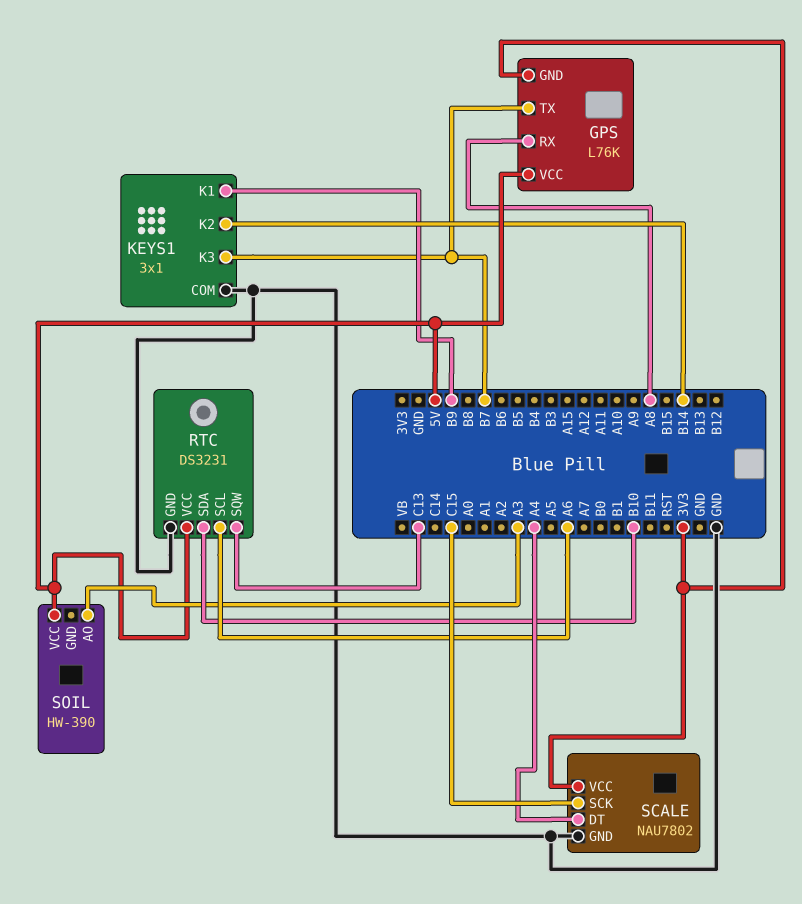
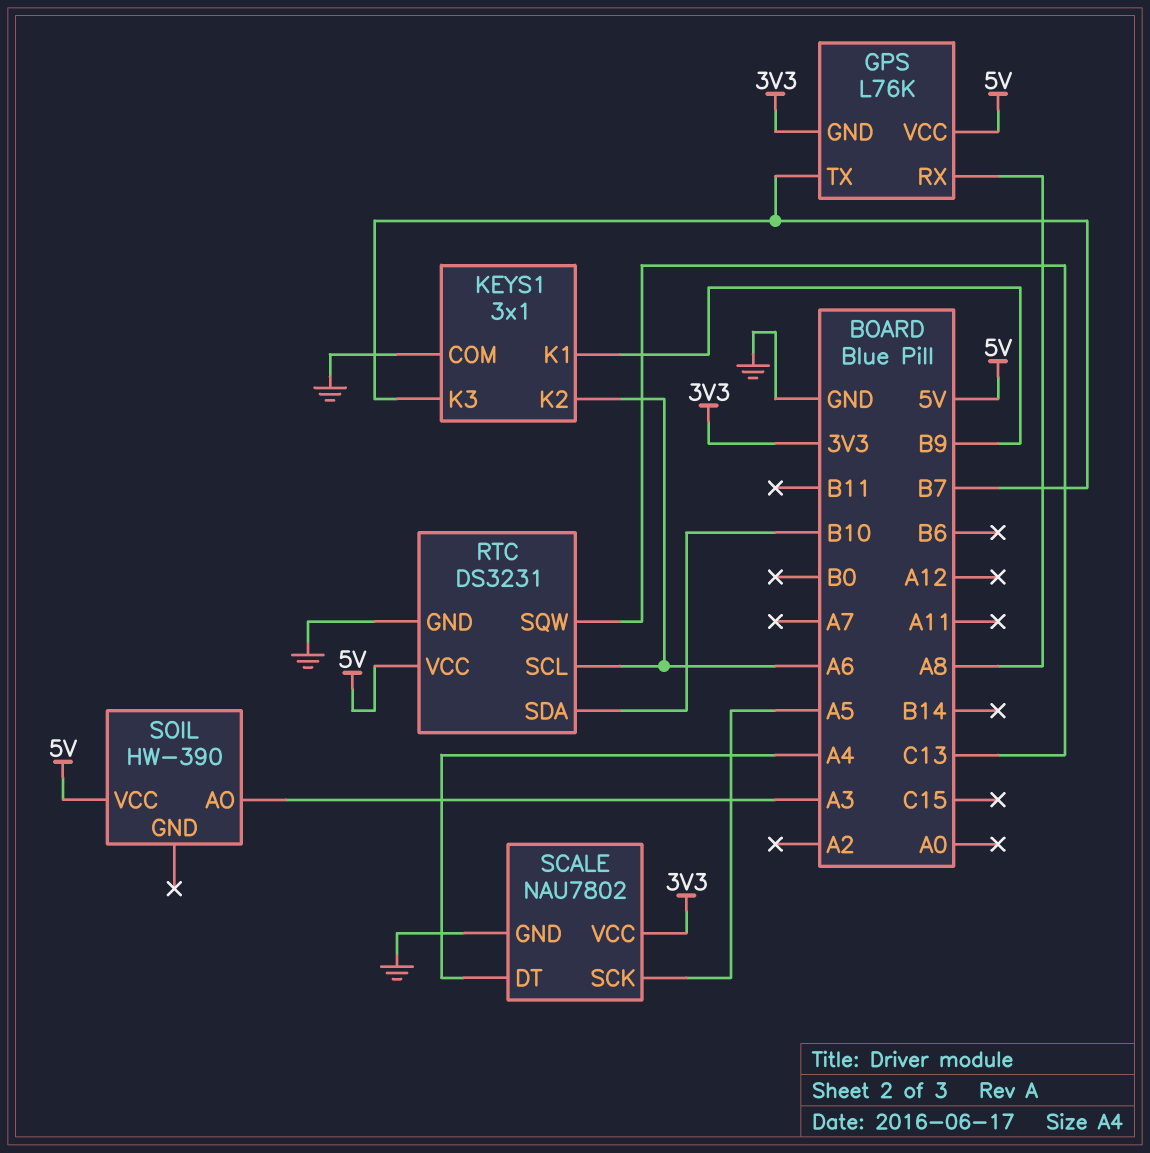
KEYS1 pin K2: B14 -> A6
SCALE pin SCK: C15 -> A5

